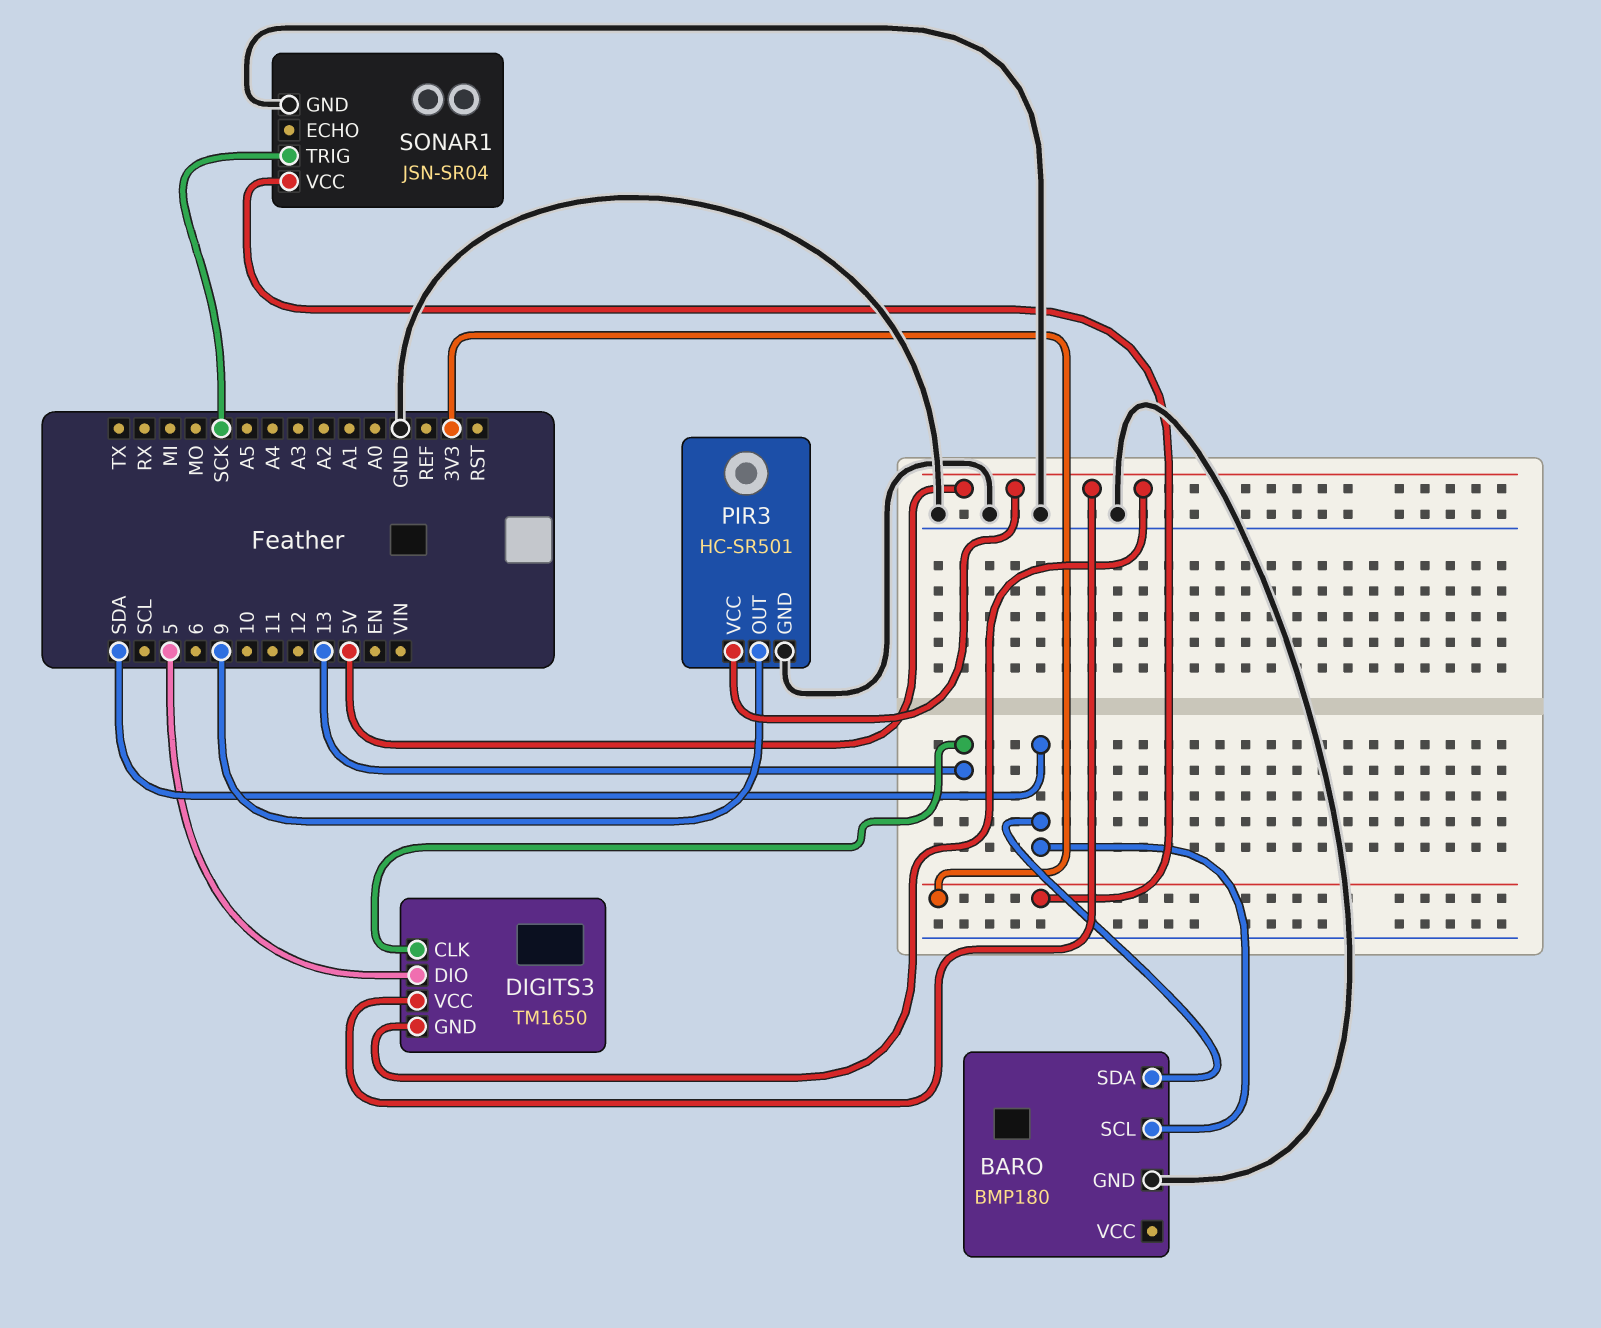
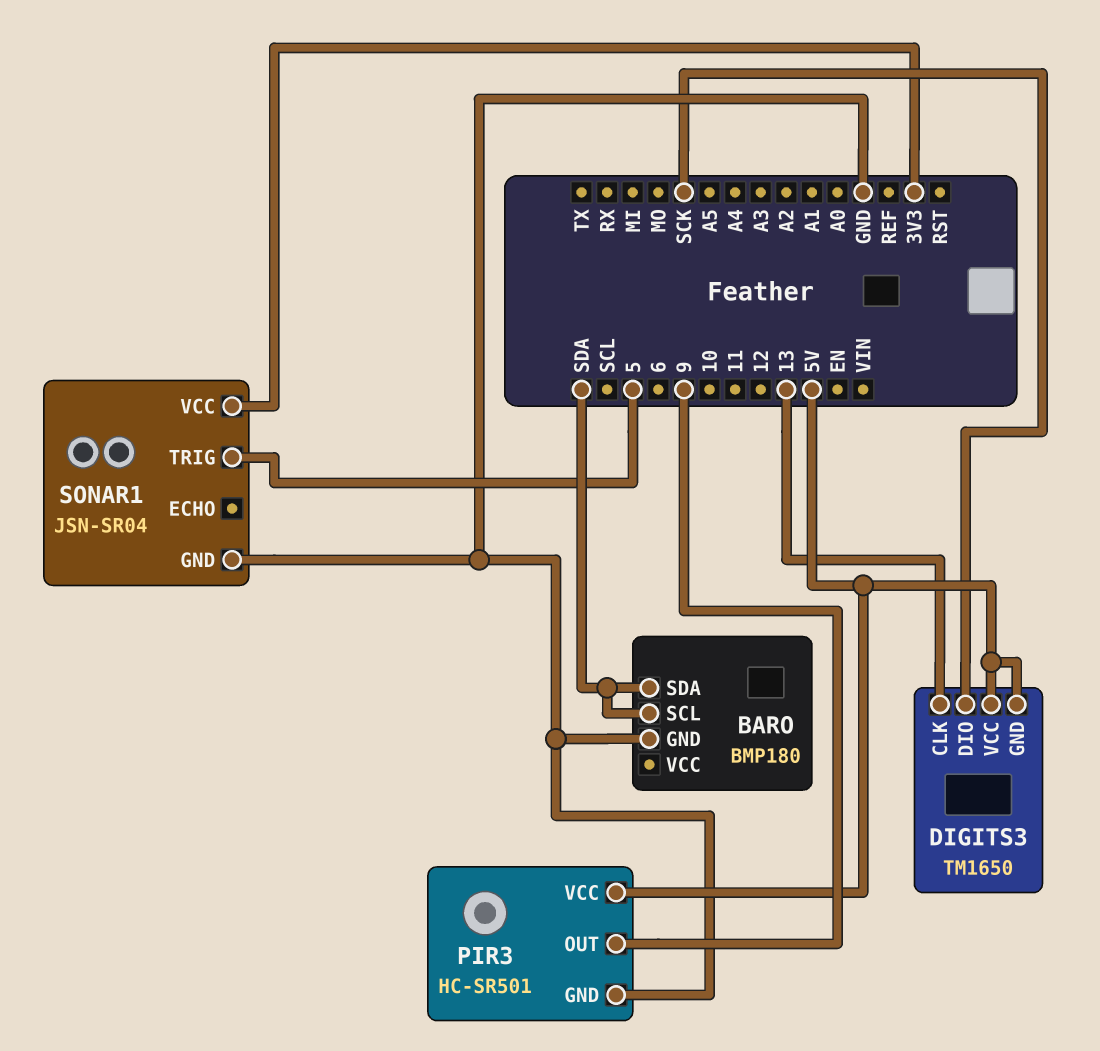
DIGITS3 pin DIO: 5 -> SCK
SONAR1 pin TRIG: SCK -> 5

